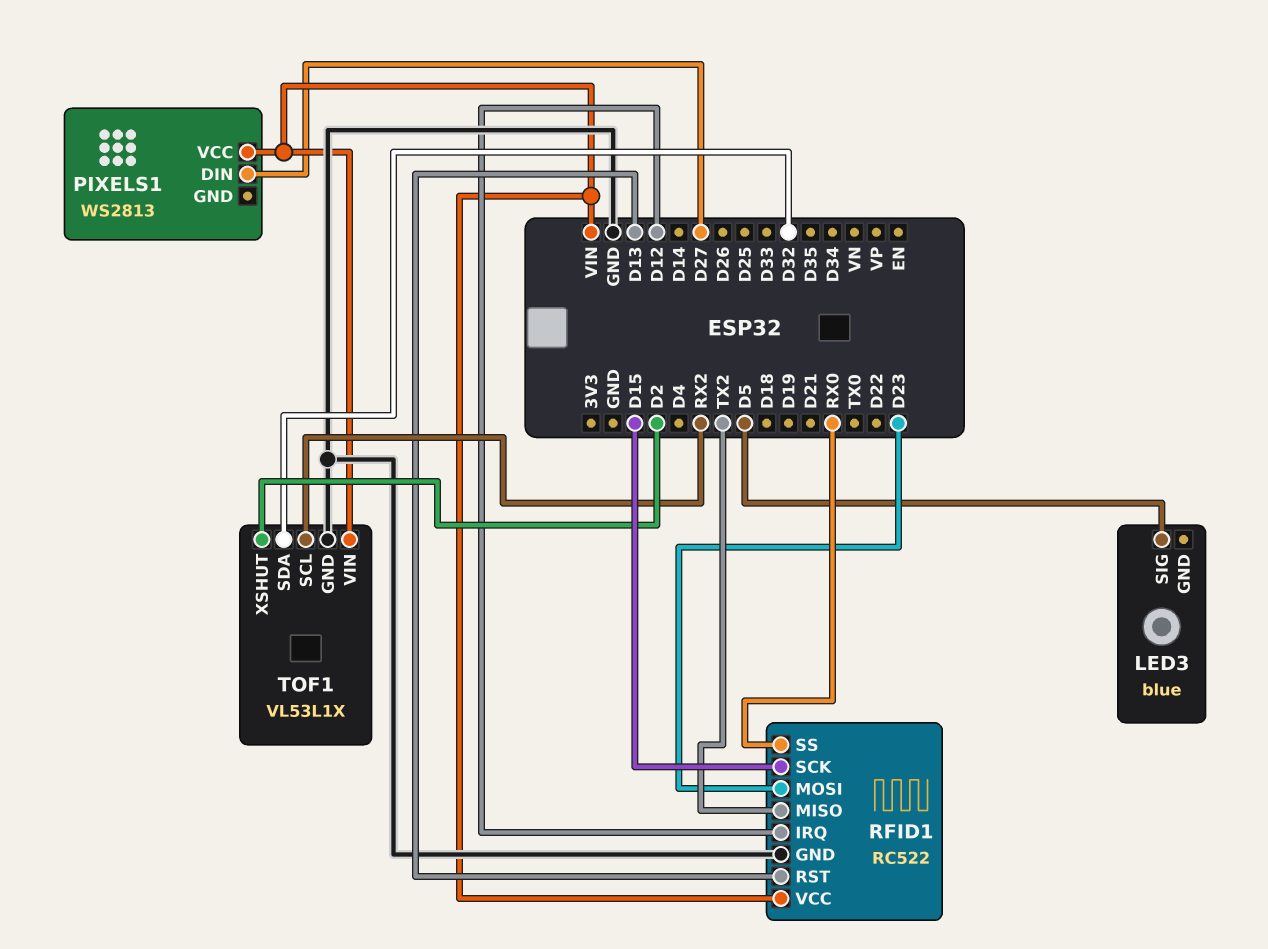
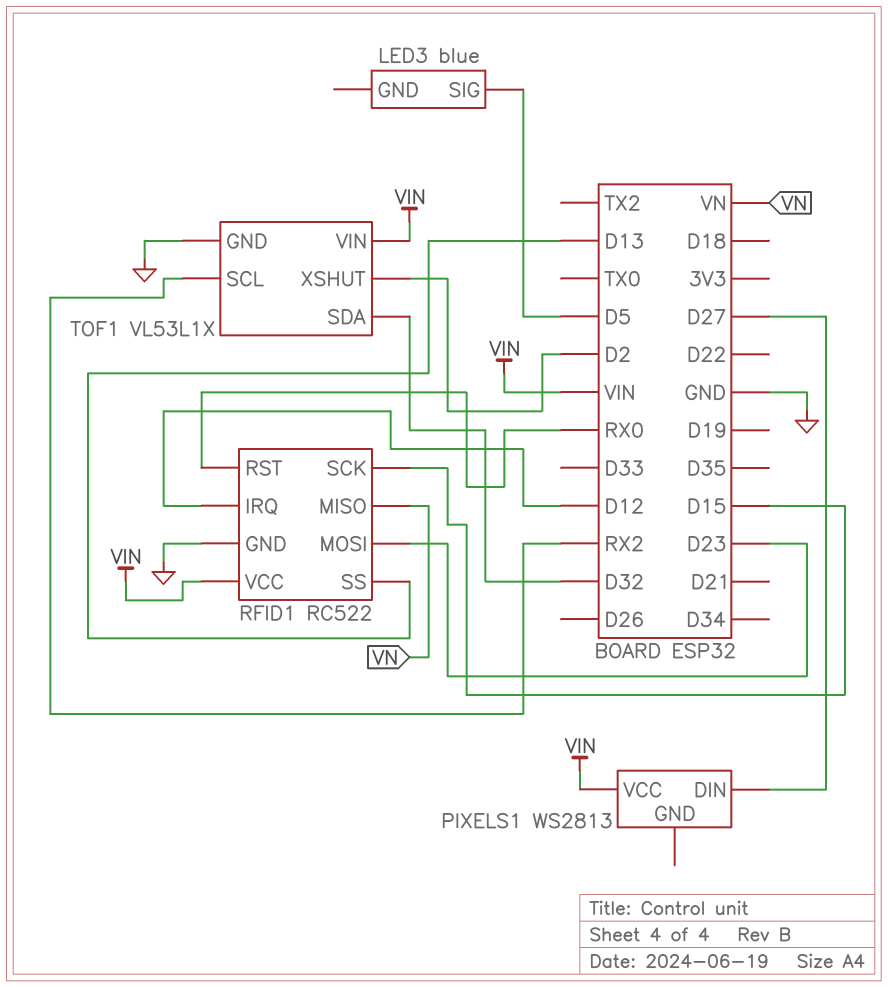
RFID1 pin MISO: TX2 -> VN
RFID1 pin RST: D13 -> RX0
RFID1 pin SS: RX0 -> D13

